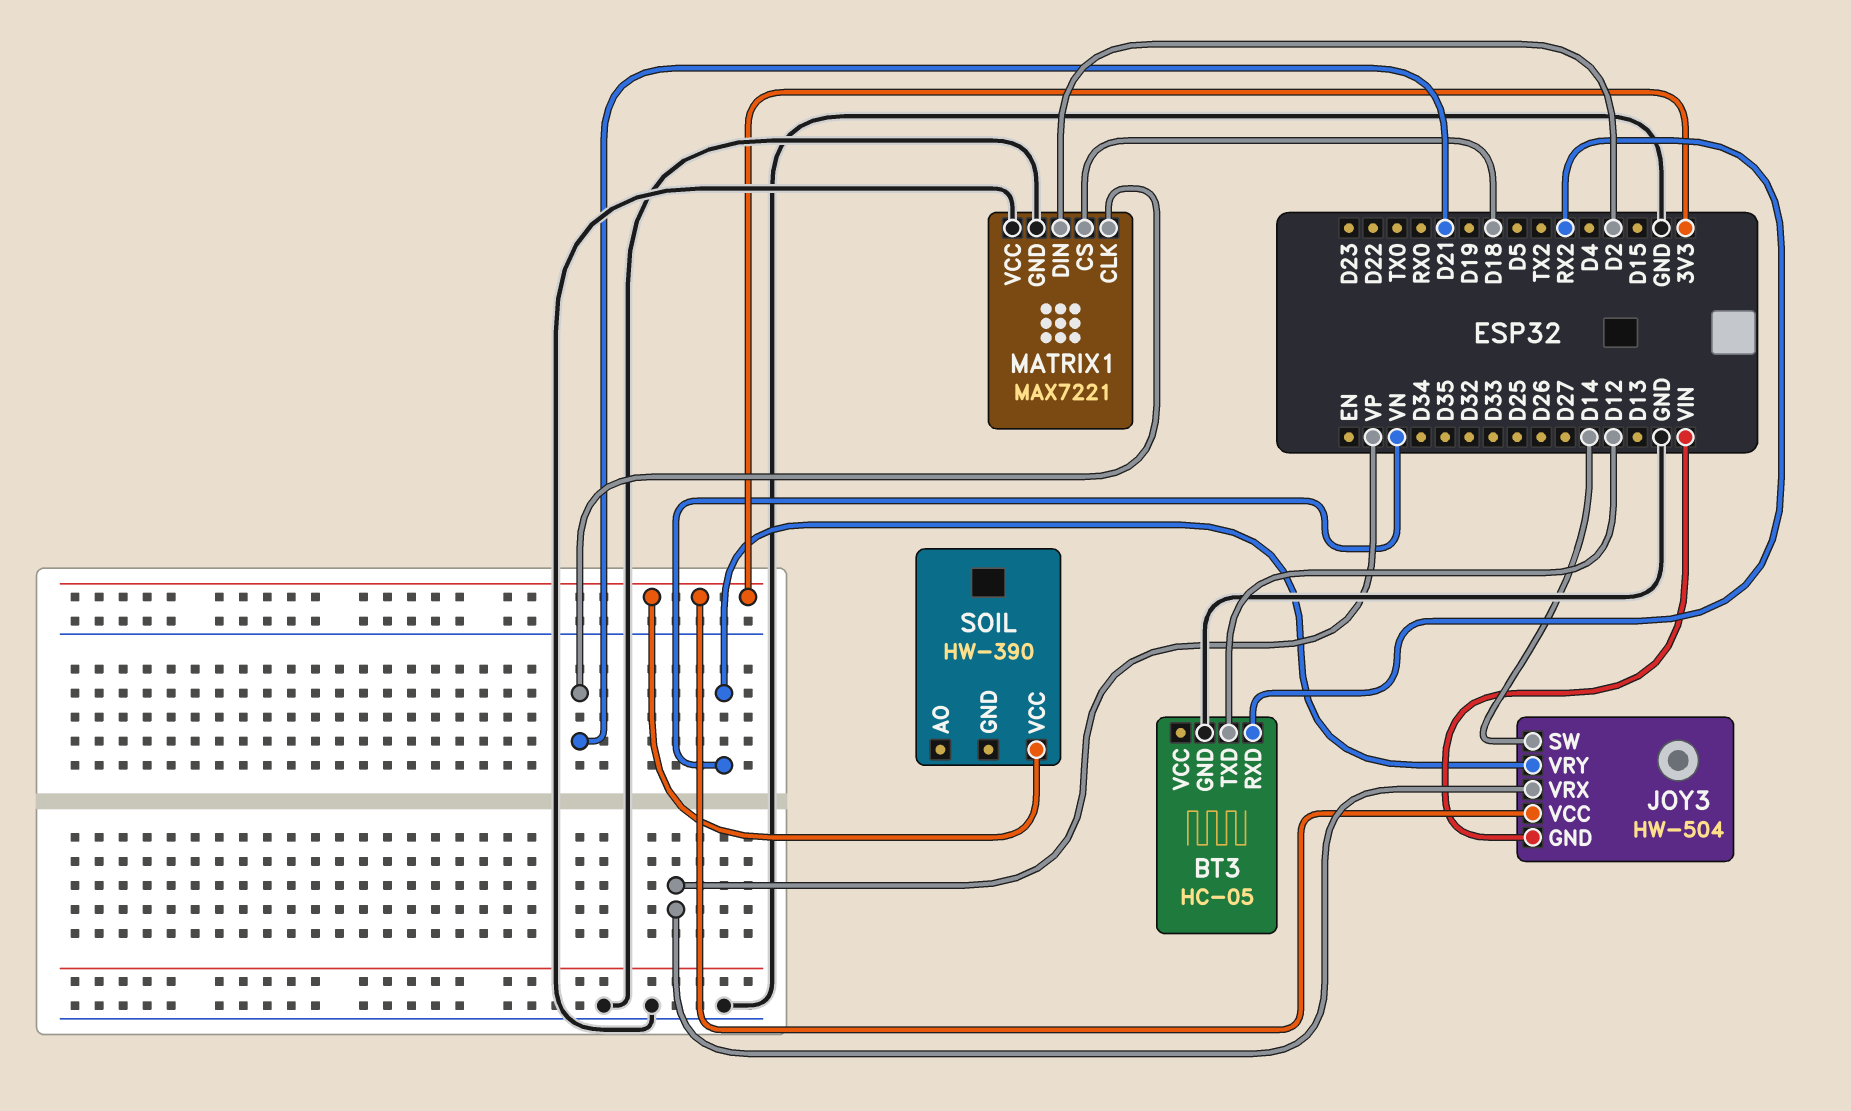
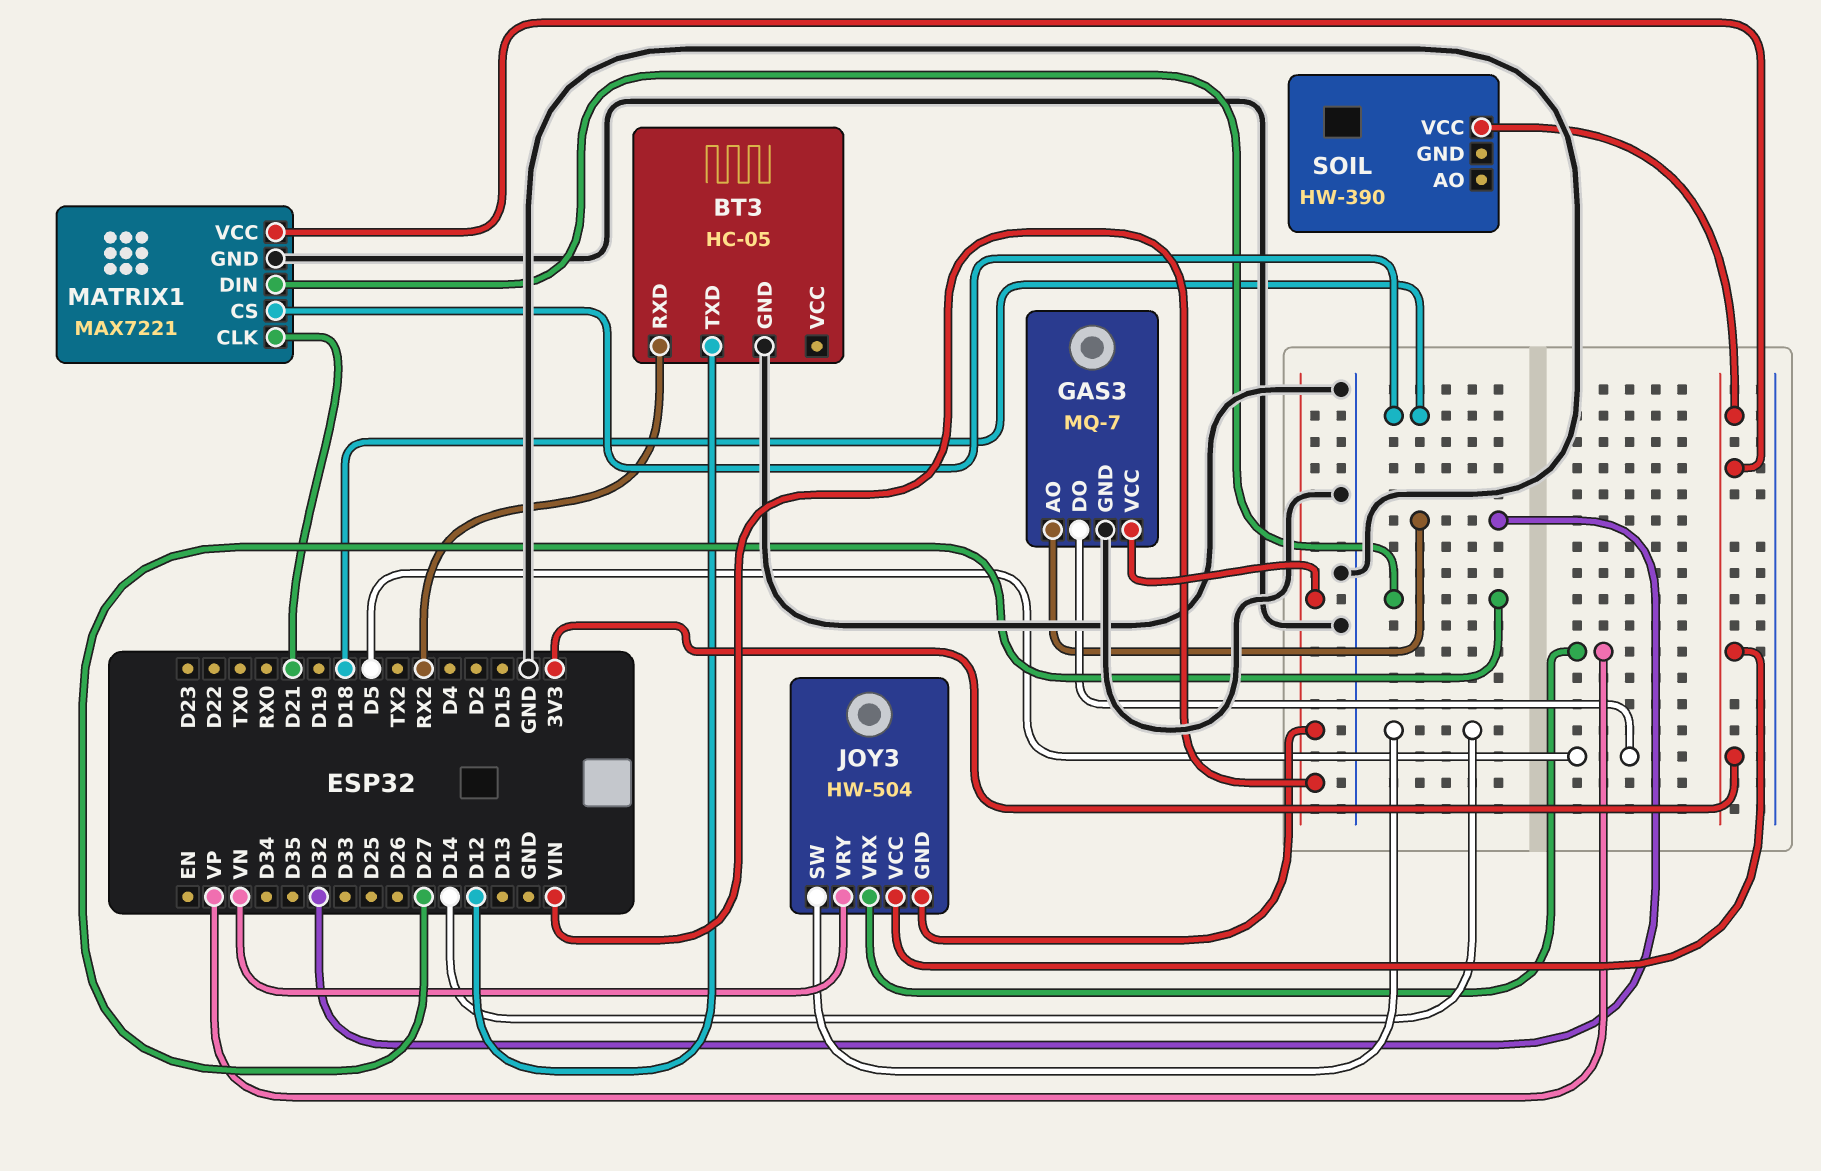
GAS3: none -> MQ-7
GAS3 pin AO: none -> D32
GAS3 pin DO: none -> D5
GAS3 pin GND: none -> GND
GAS3 pin VCC: none -> VIN
MATRIX1 pin DIN: D2 -> D27
MATRIX1 pin VCC: GND -> 3V3

